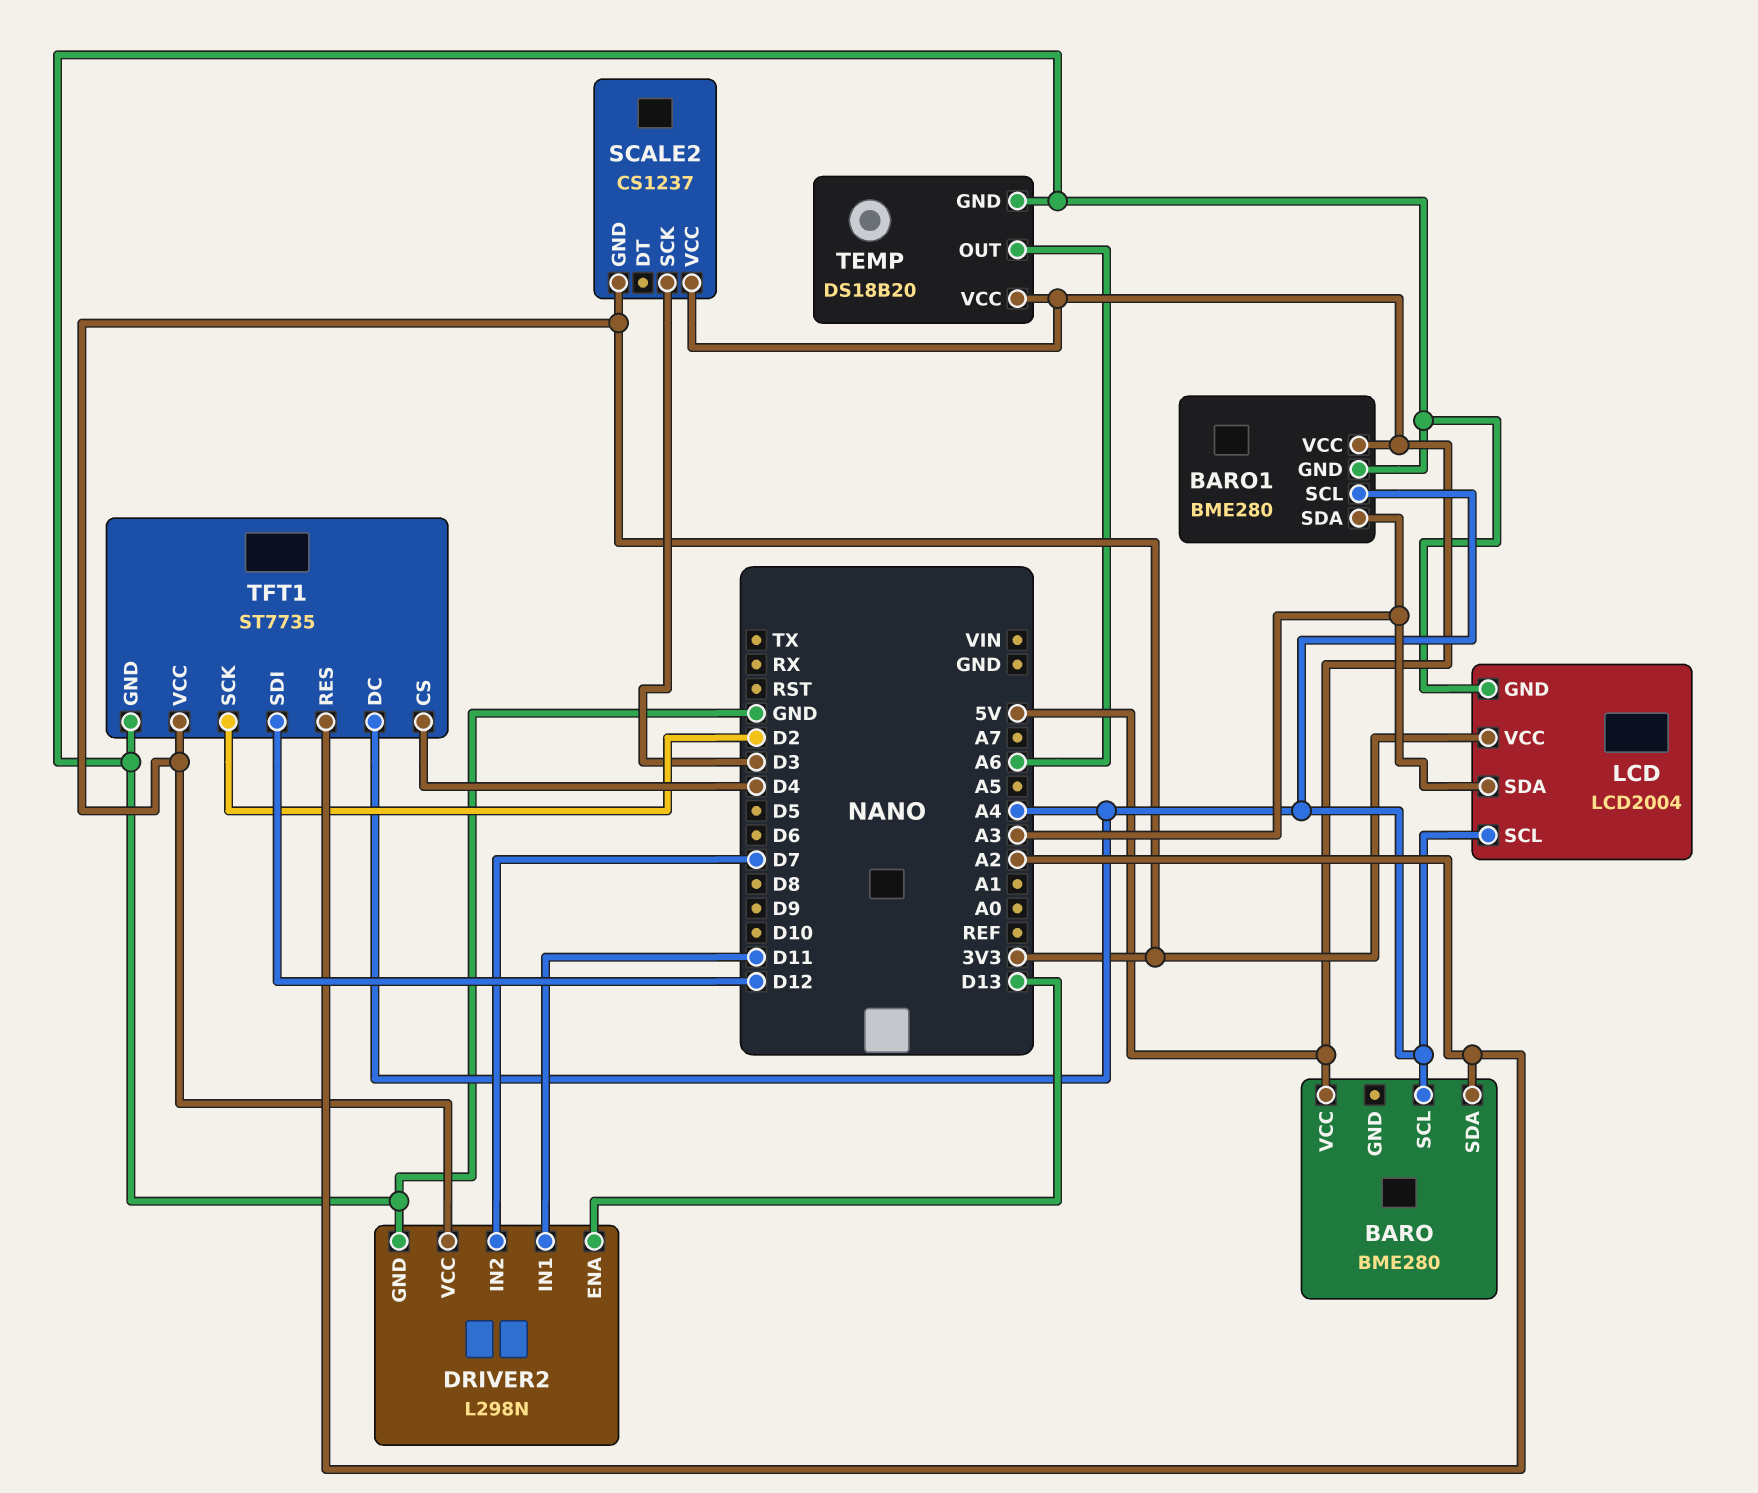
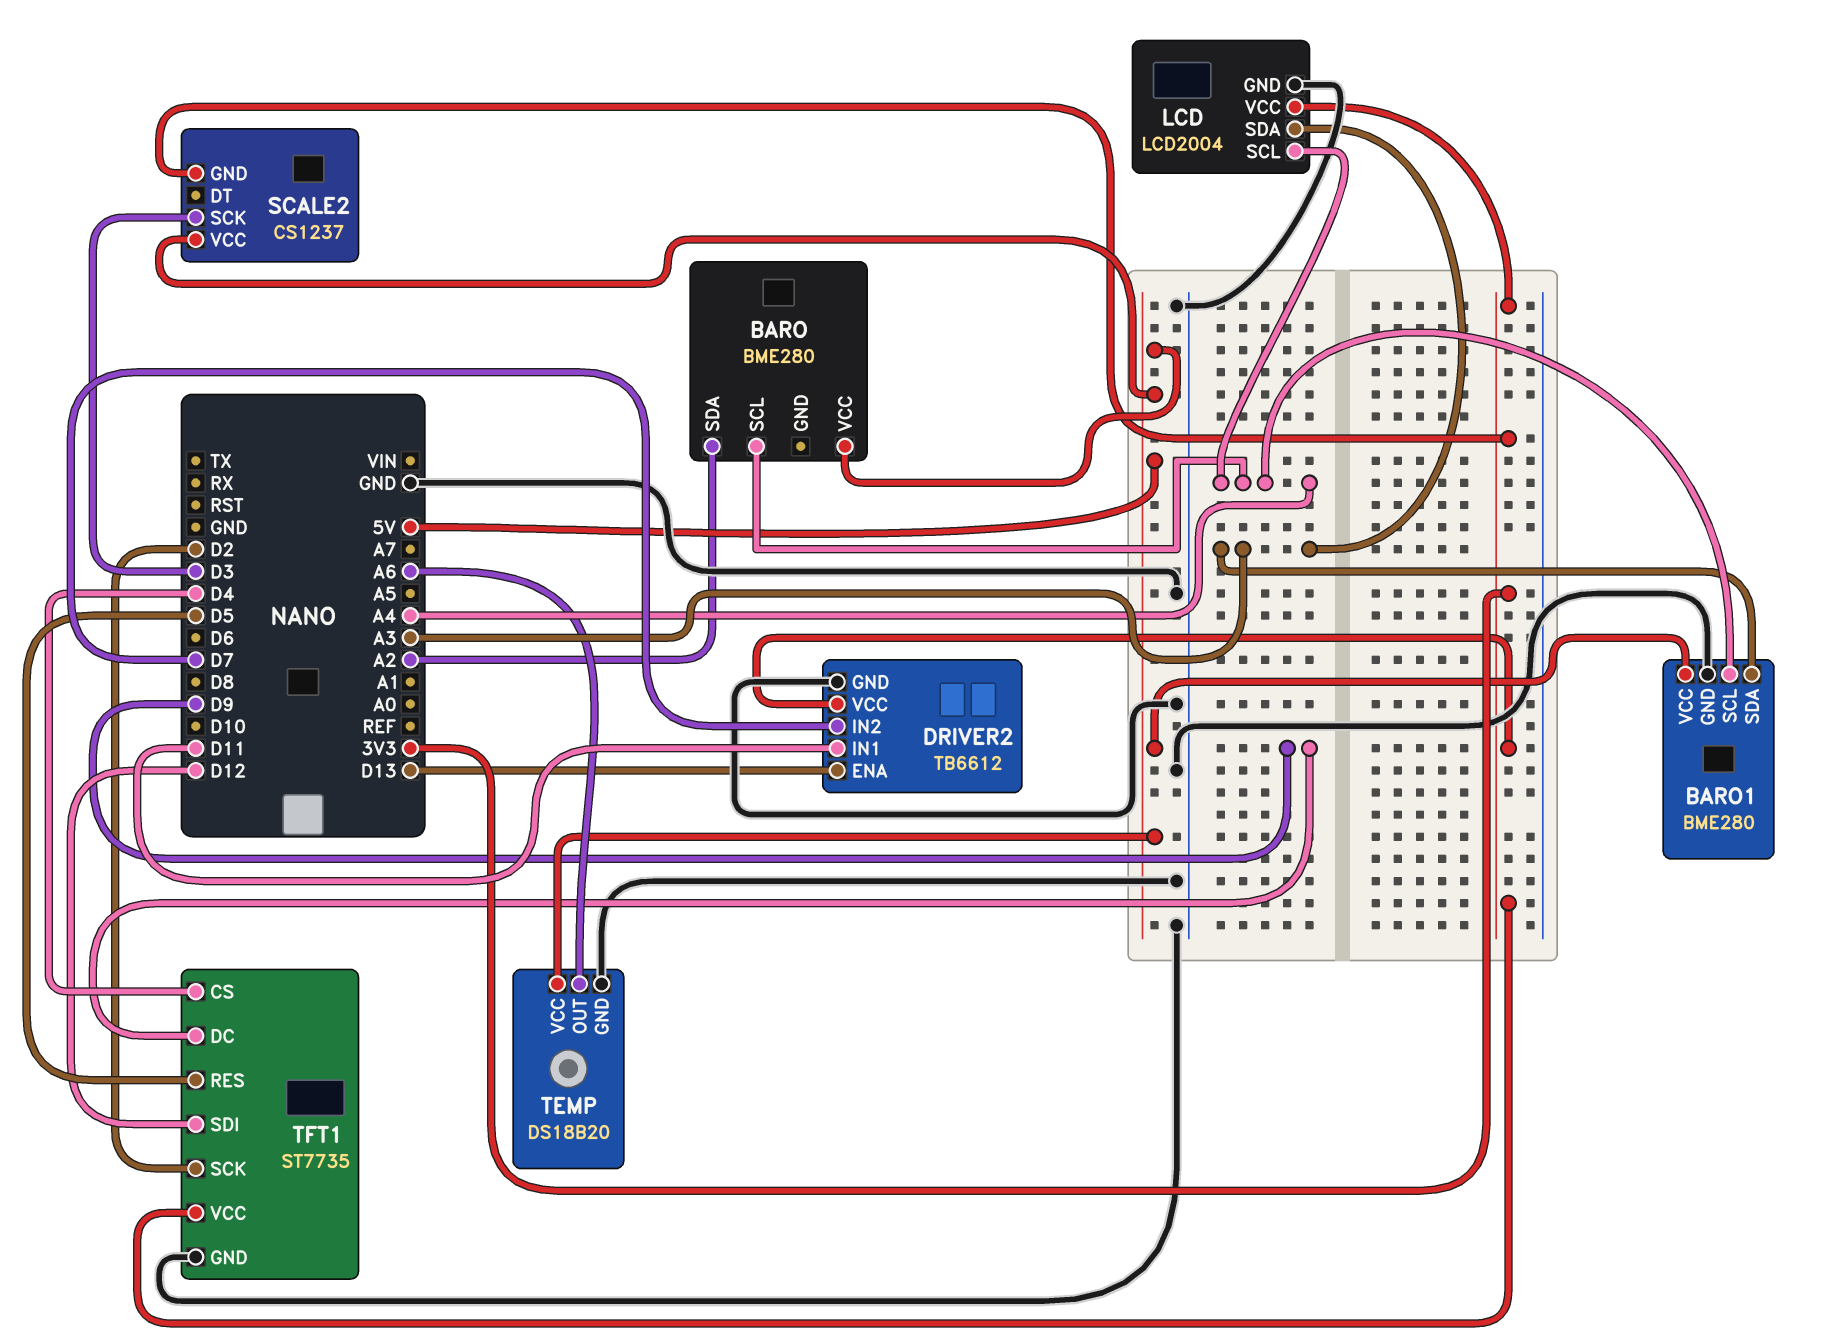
DRIVER2: L298N -> TB6612
TFT1 pin DC: A4 -> D9
TFT1 pin RES: A2 -> D5

